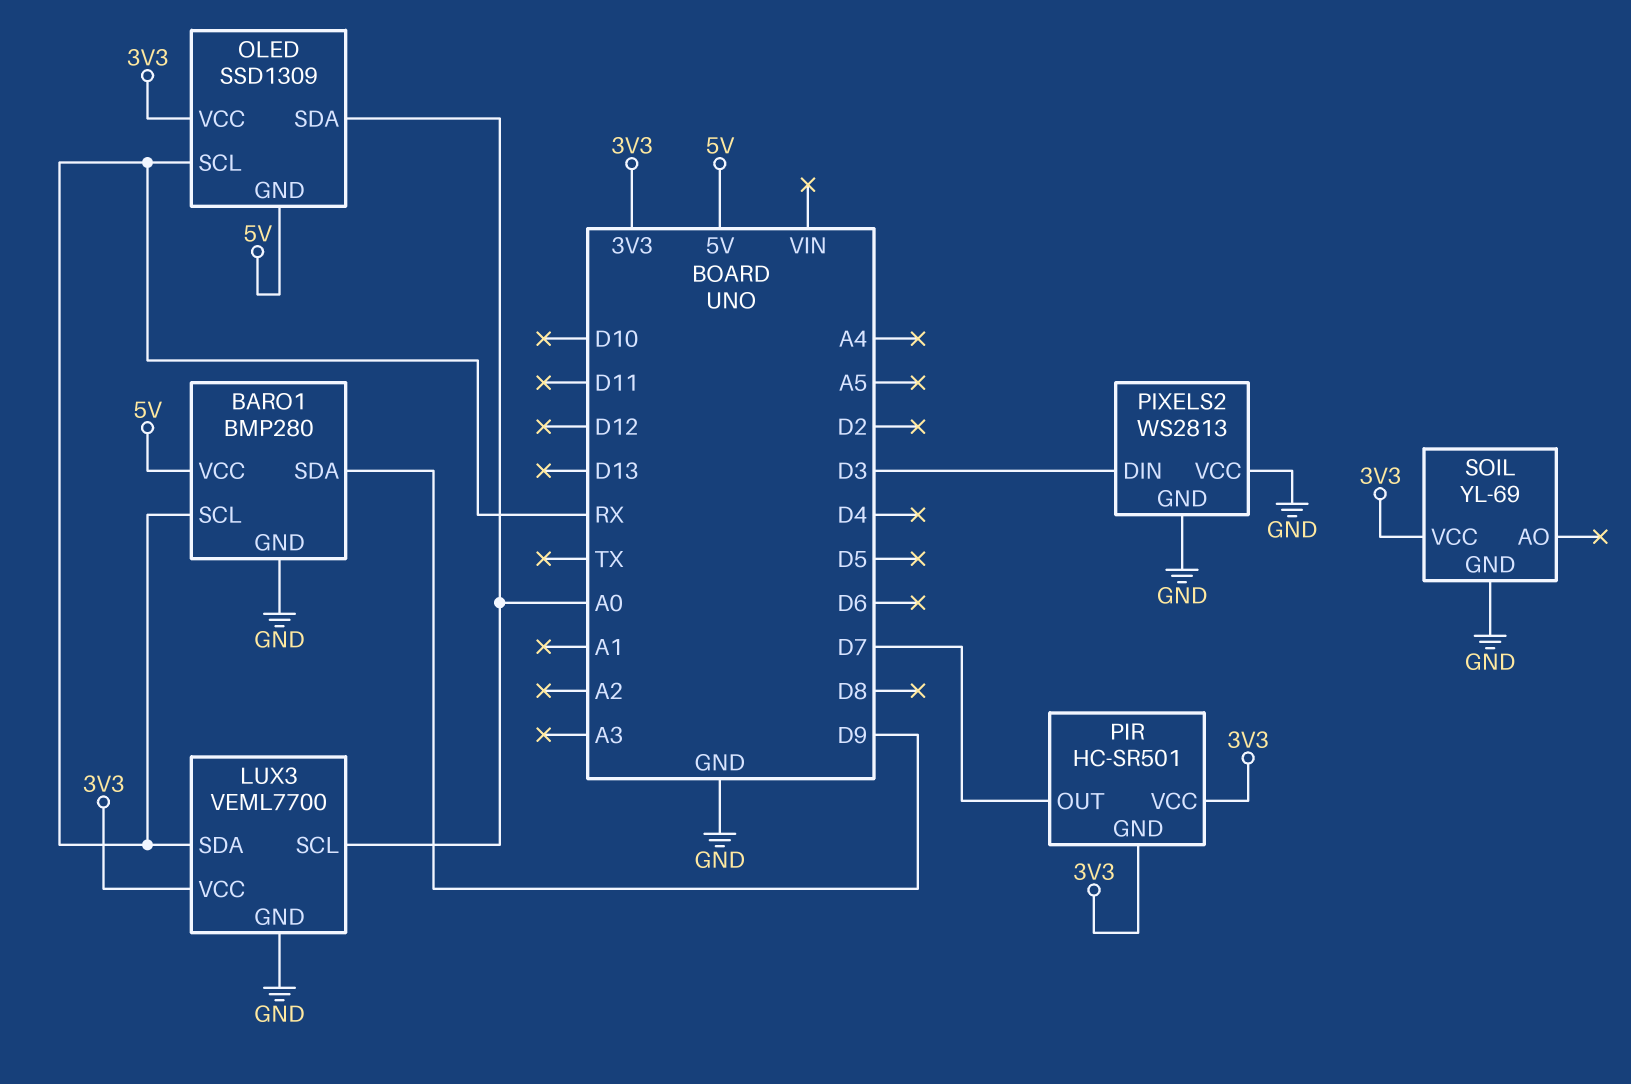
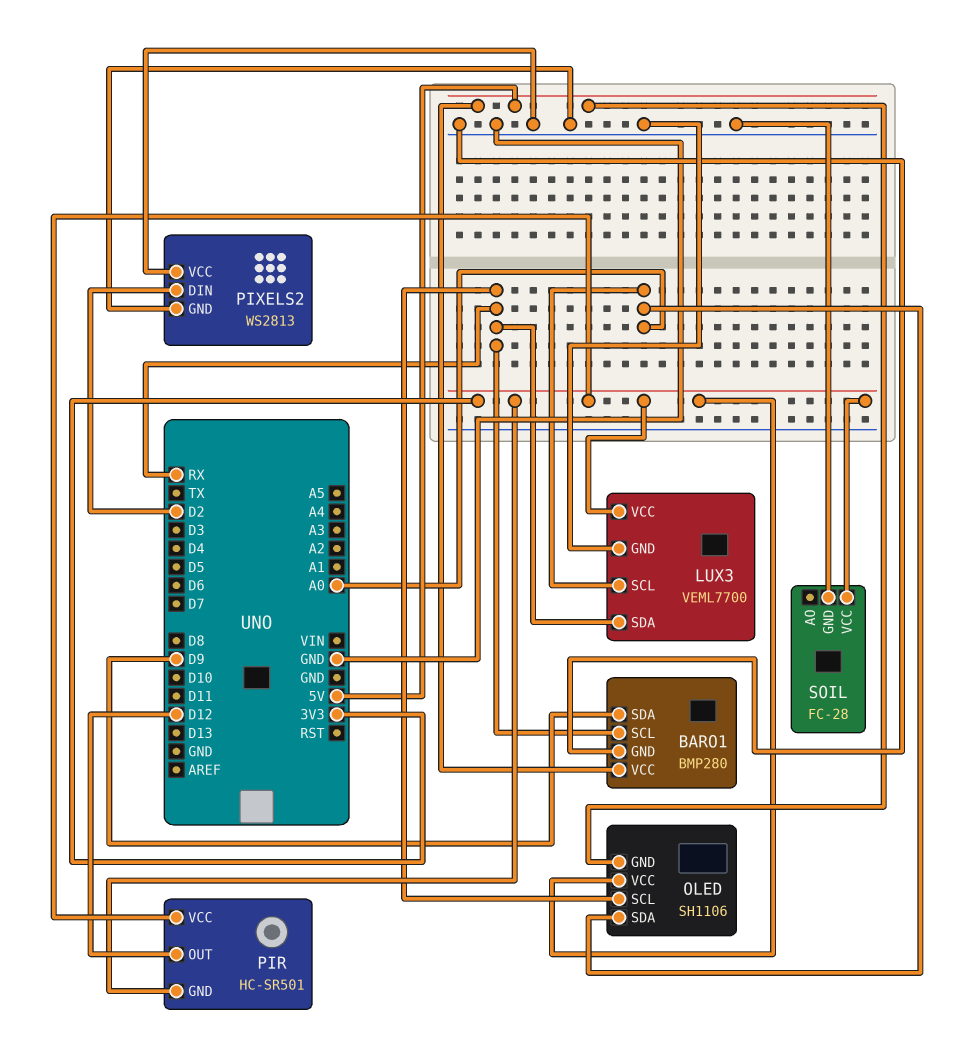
OLED: SSD1309 -> SH1106
PIR pin OUT: D7 -> D12
PIXELS2 pin DIN: D3 -> D2
SOIL: YL-69 -> FC-28

